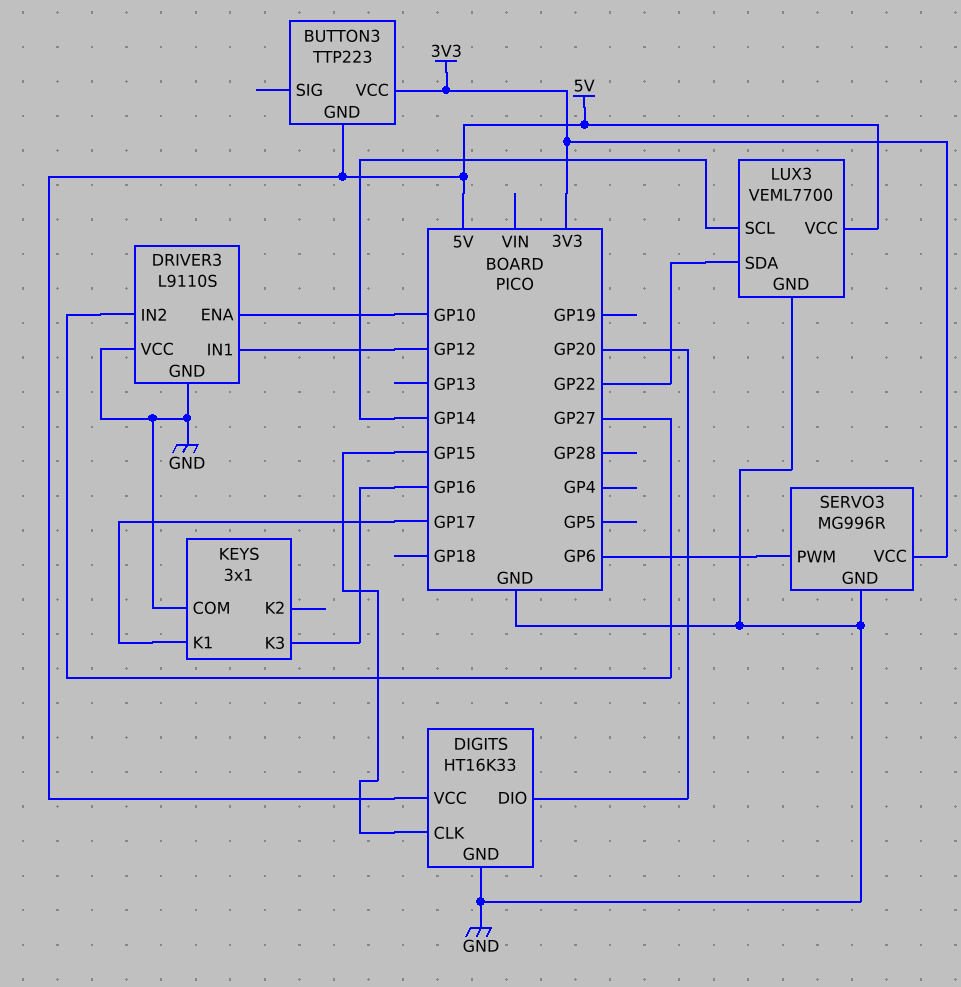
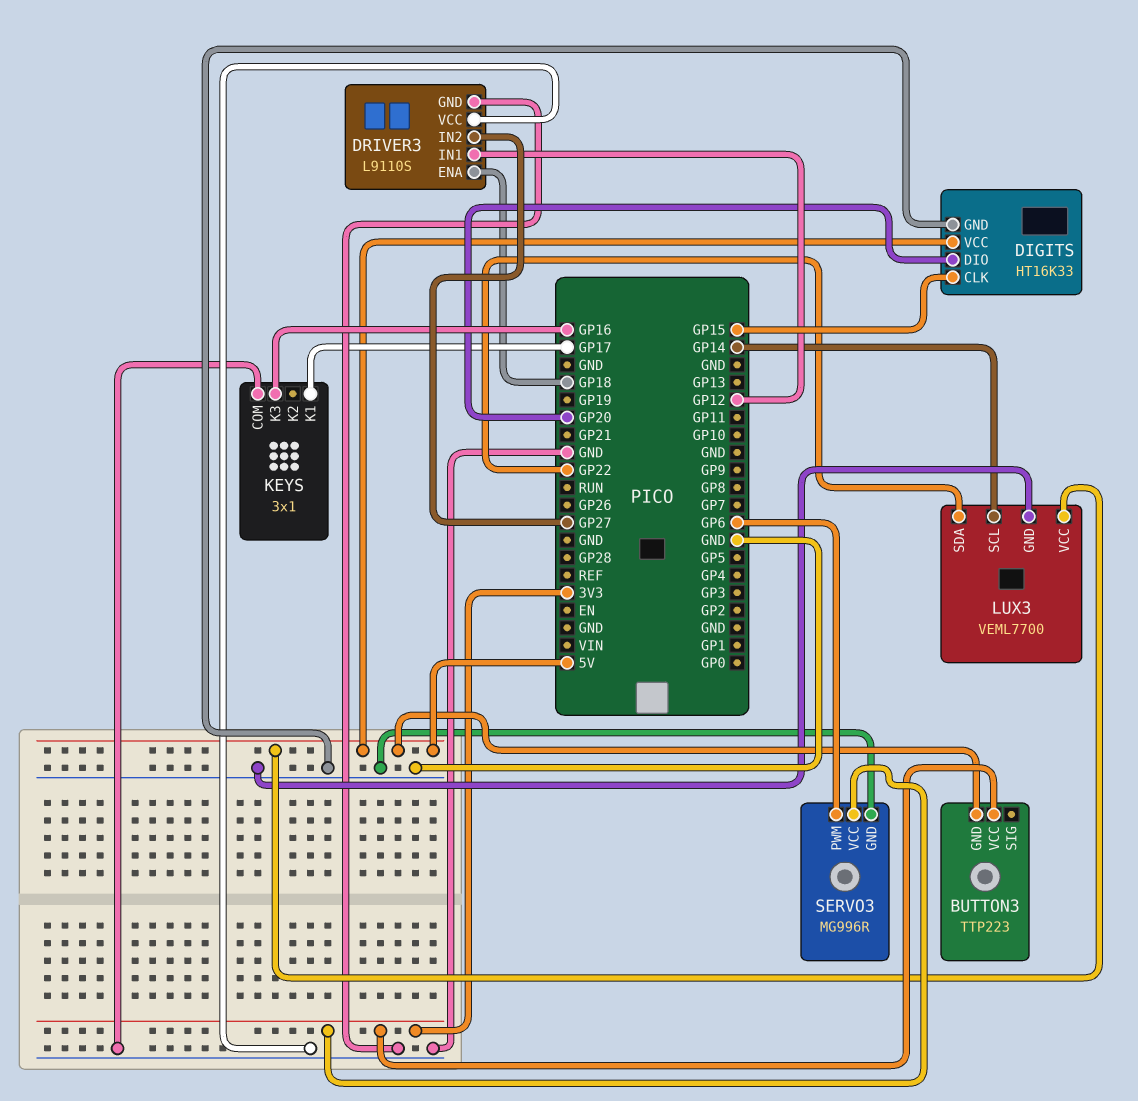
DRIVER3 pin ENA: GP10 -> GP18

